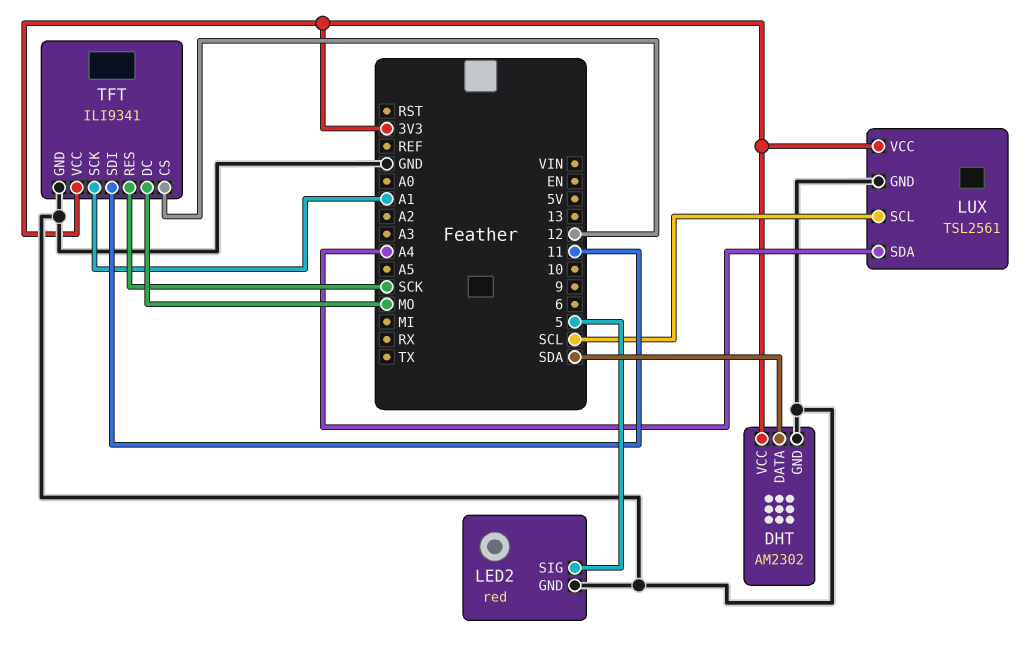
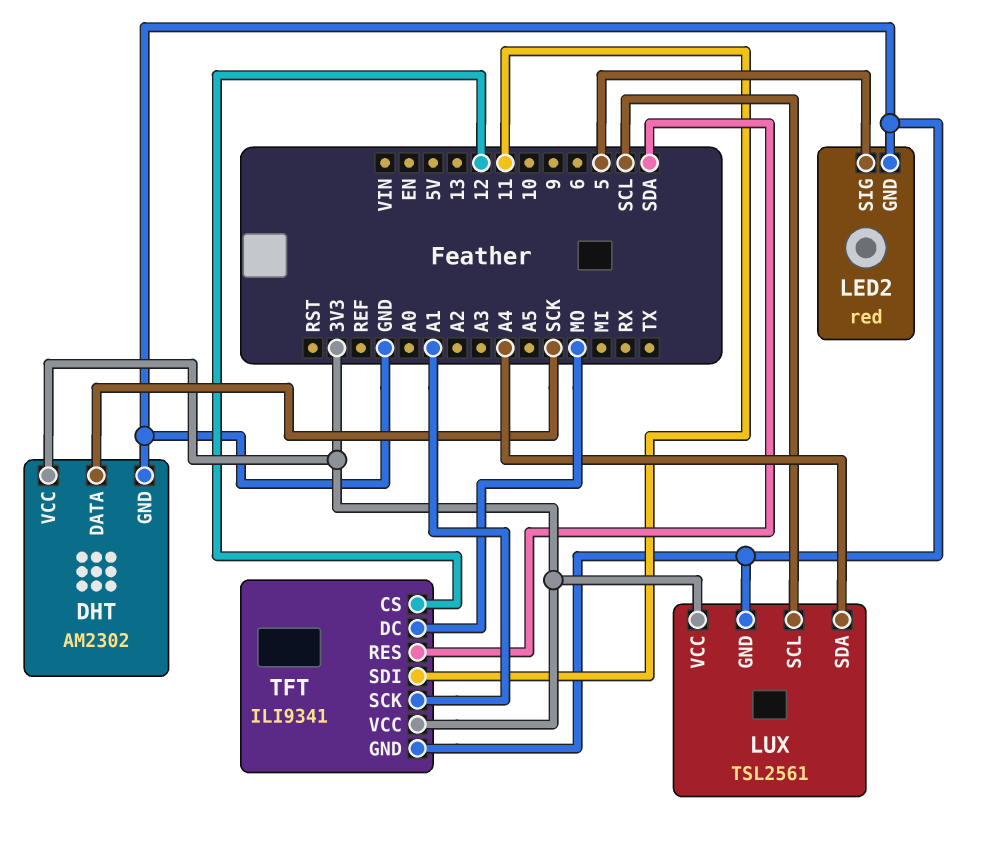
DHT pin DATA: SDA -> SCK
TFT pin RES: SCK -> SDA

